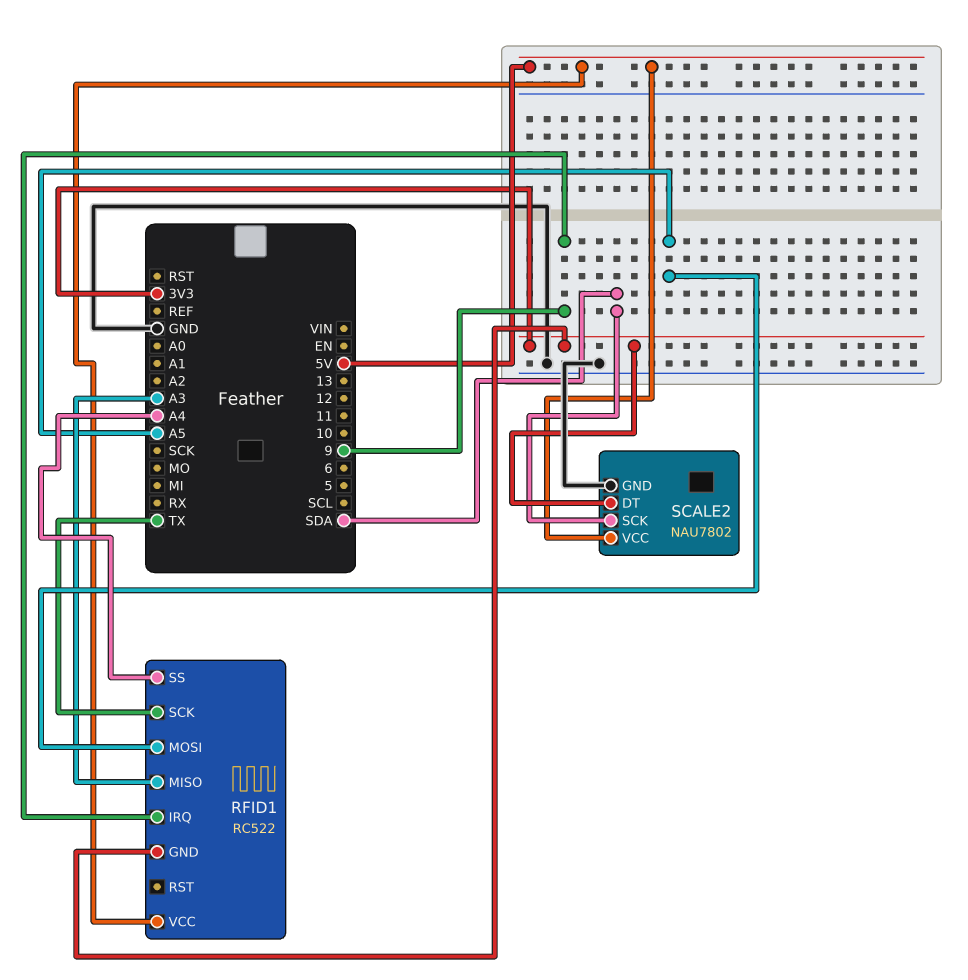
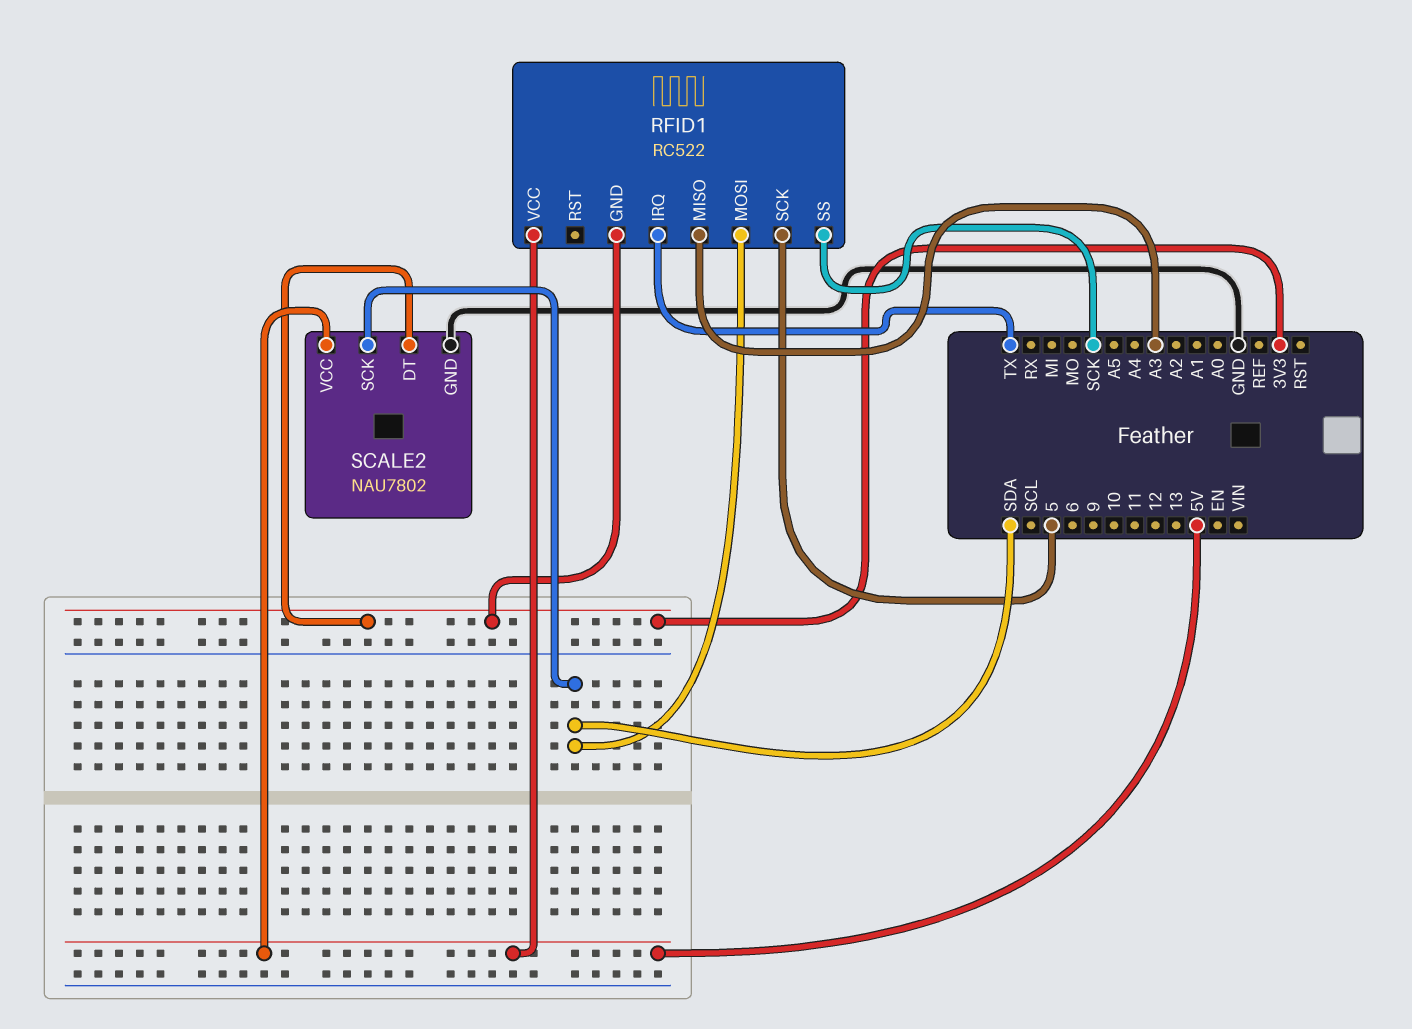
RFID1 pin IRQ: 9 -> TX
RFID1 pin MOSI: A5 -> SDA
RFID1 pin SCK: TX -> 5
RFID1 pin SS: A4 -> SCK

